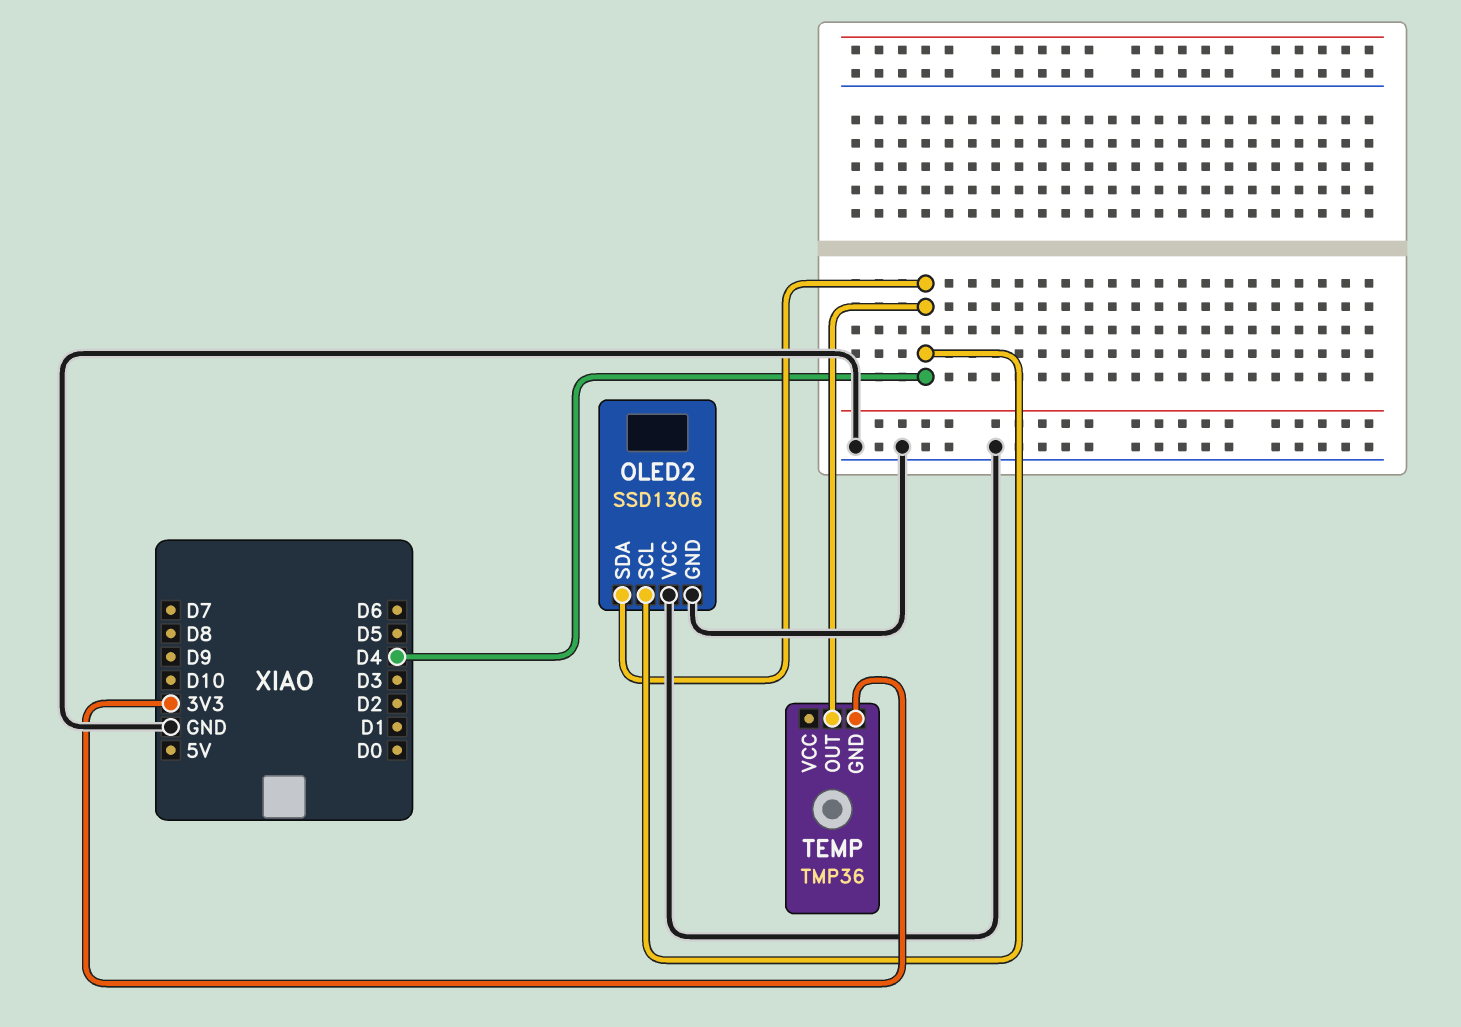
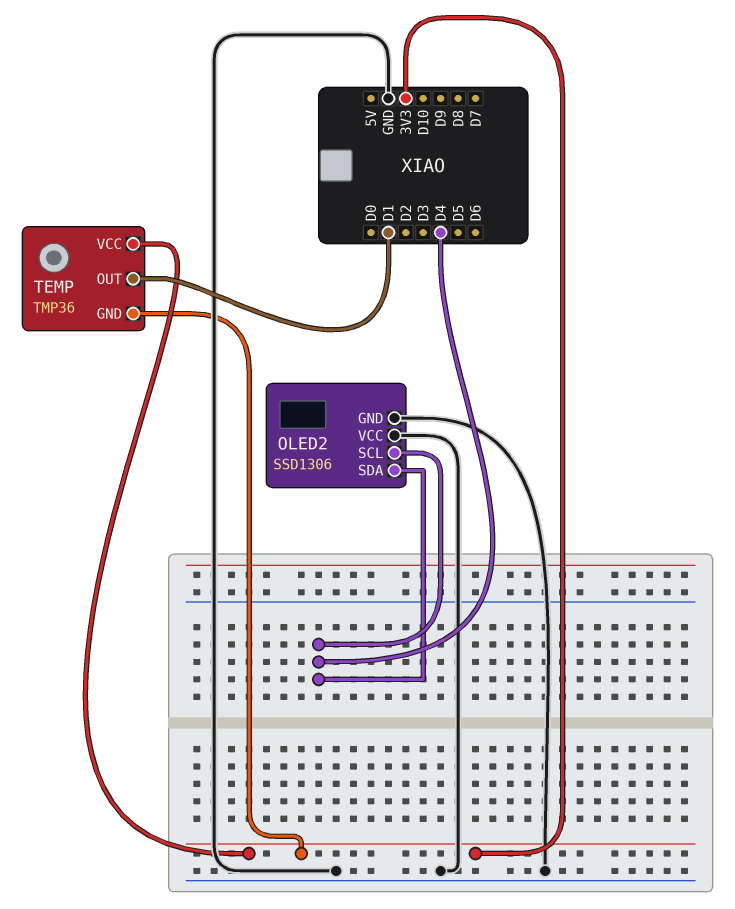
TEMP pin OUT: D4 -> D1
TEMP pin VCC: none -> 3V3

